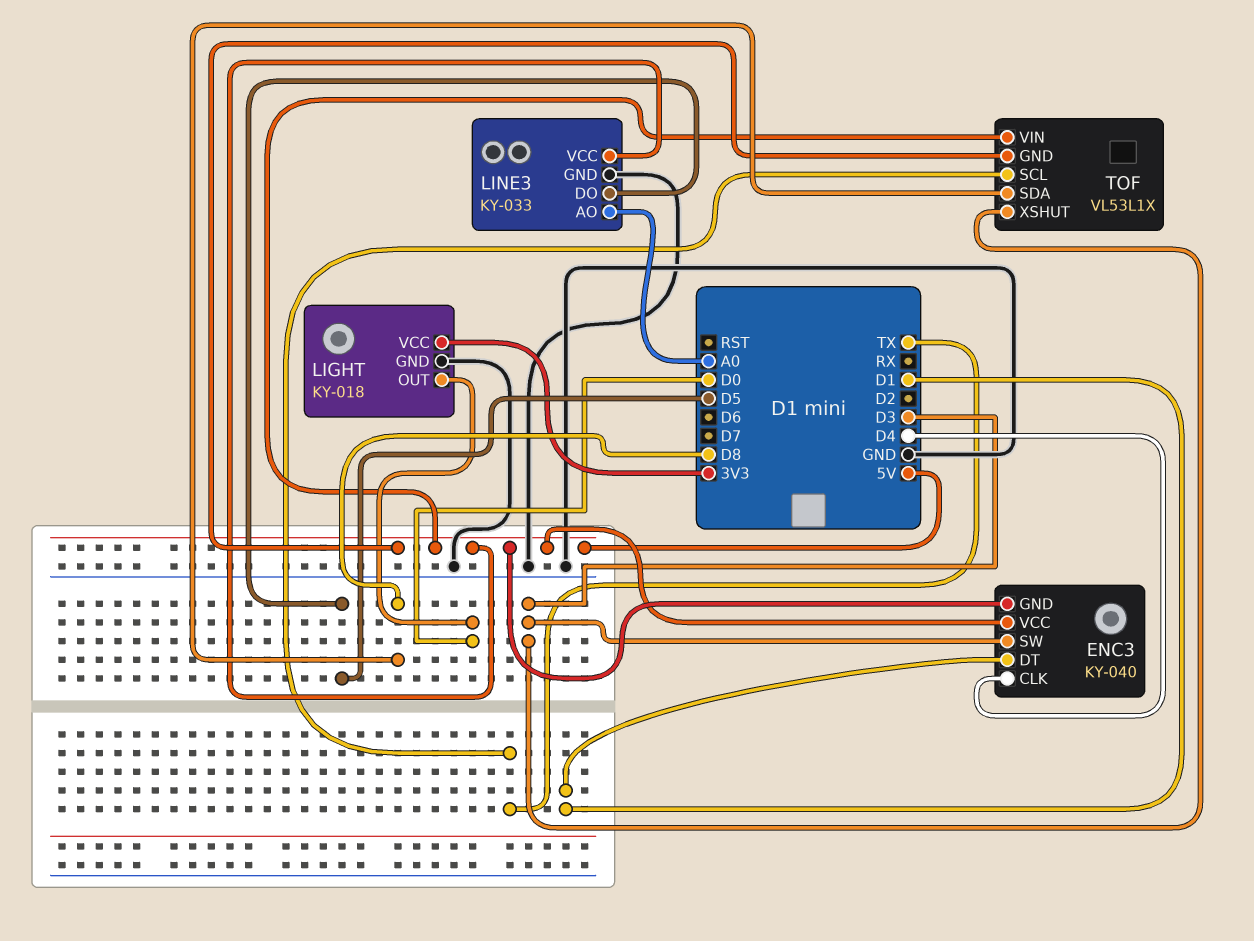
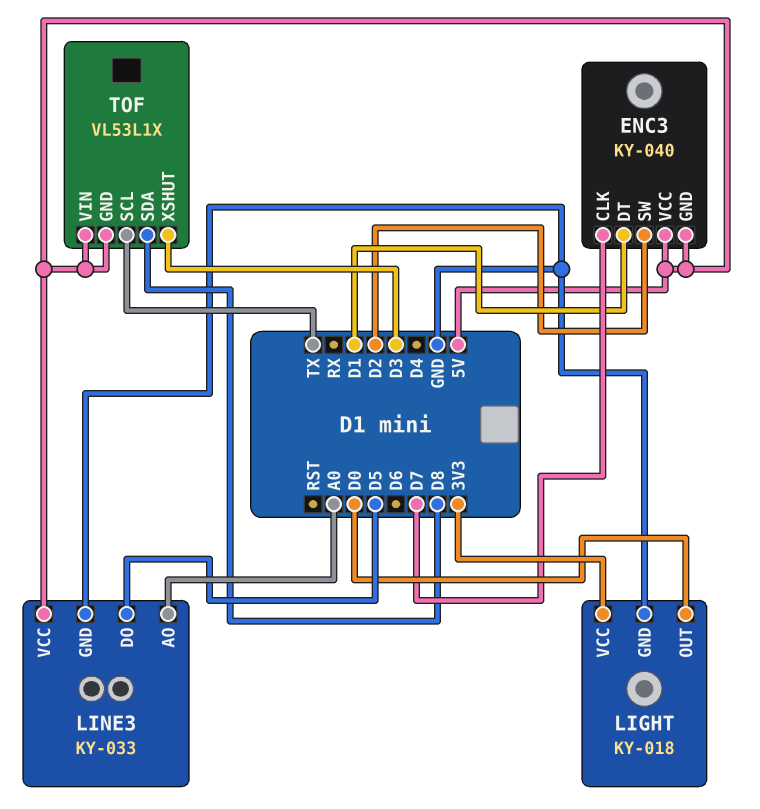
ENC3 pin CLK: D4 -> D7
ENC3 pin SW: D3 -> D2

